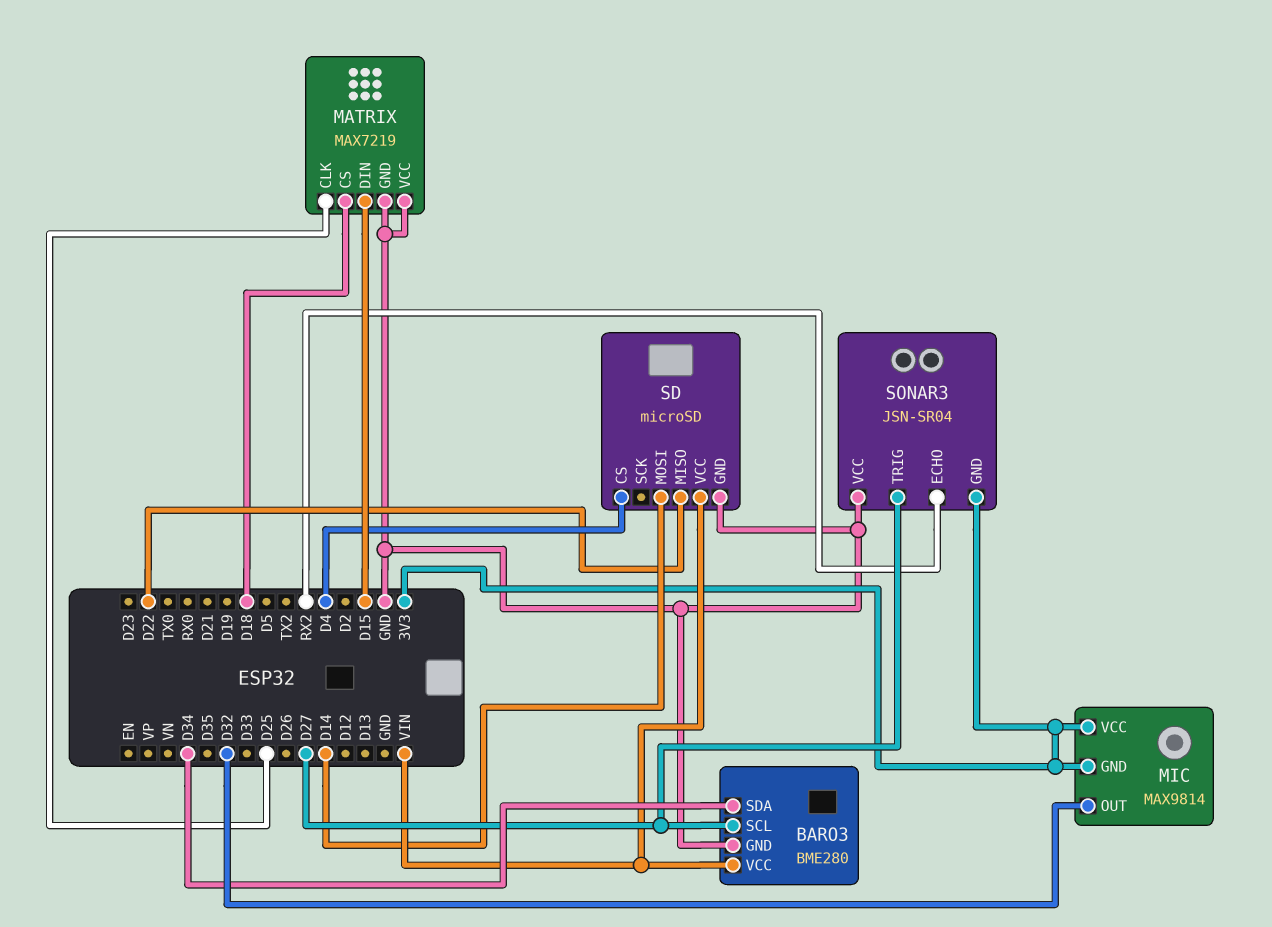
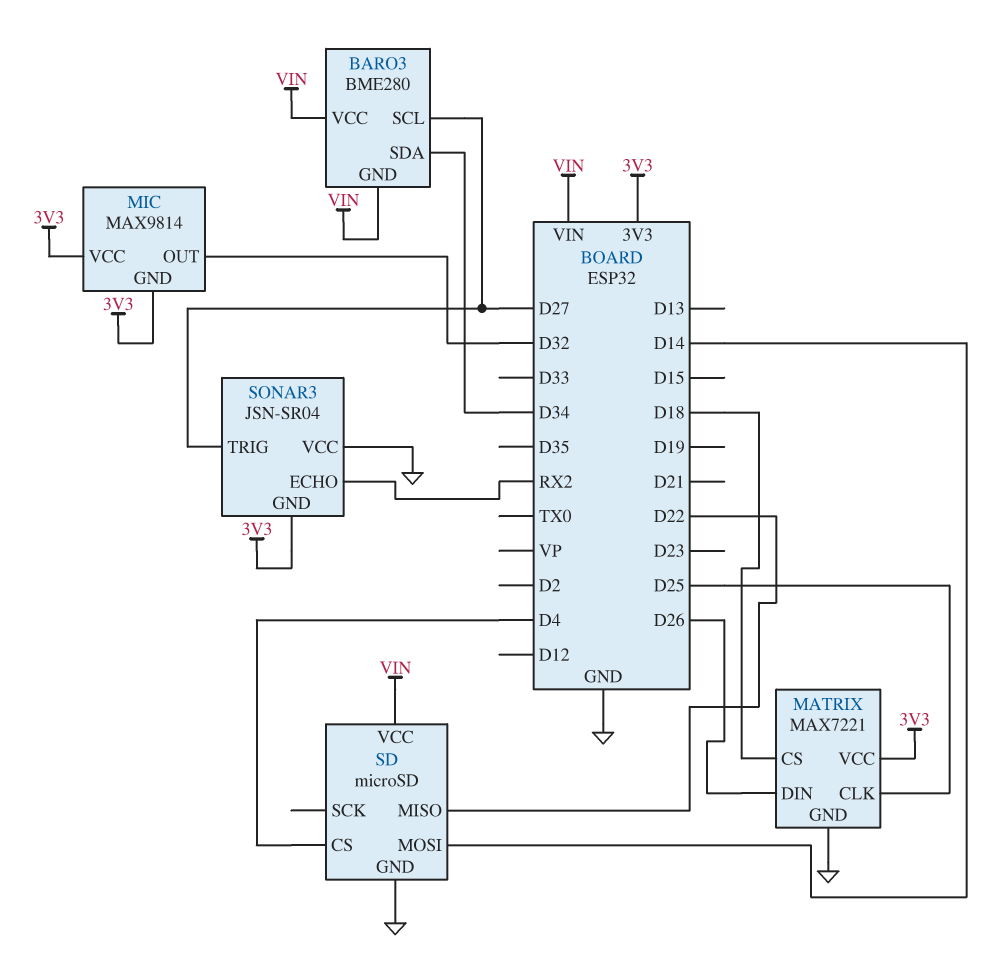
BARO3 pin GND: GND -> VIN
MATRIX: MAX7219 -> MAX7221
MATRIX pin DIN: D15 -> D26
MATRIX pin VCC: GND -> 3V3

